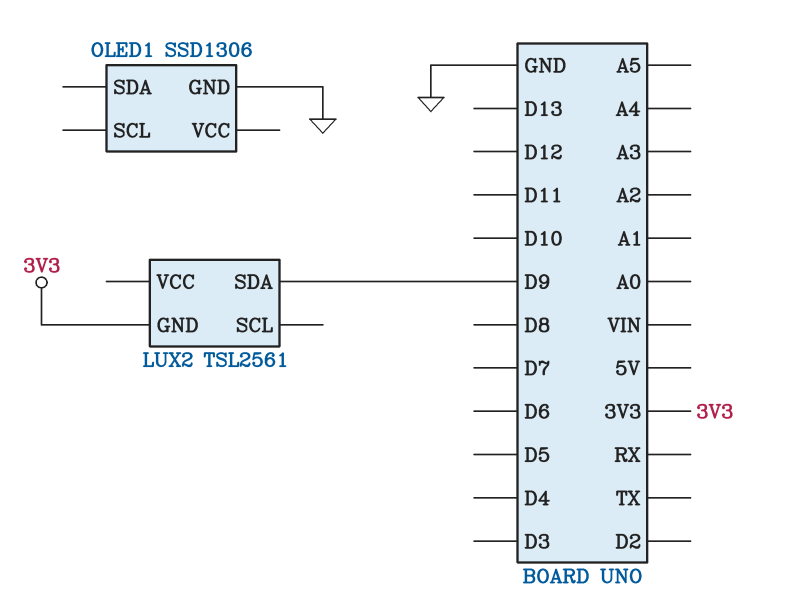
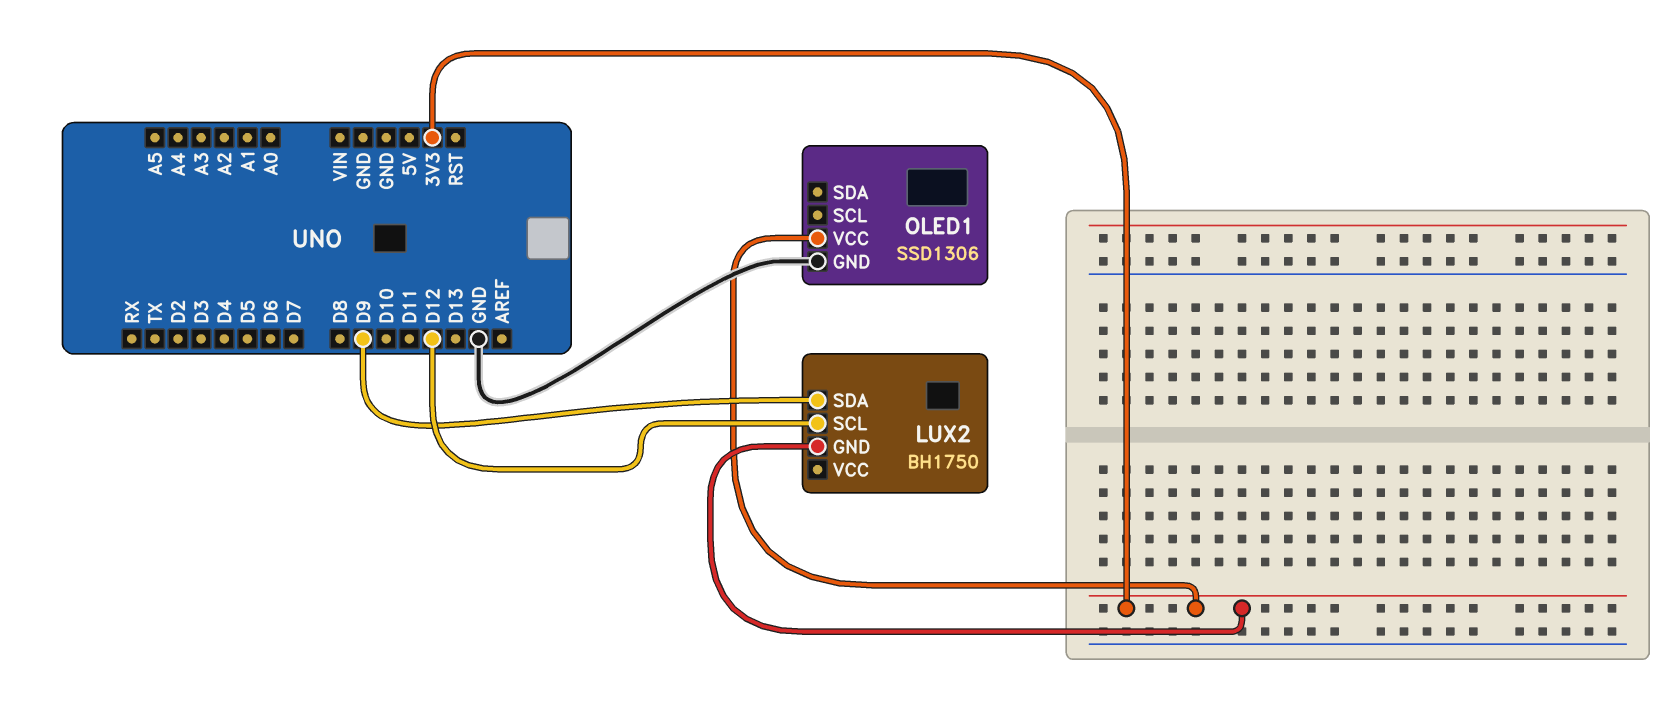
LUX2: TSL2561 -> BH1750
LUX2 pin SCL: none -> D12
OLED1 pin VCC: none -> 3V3

